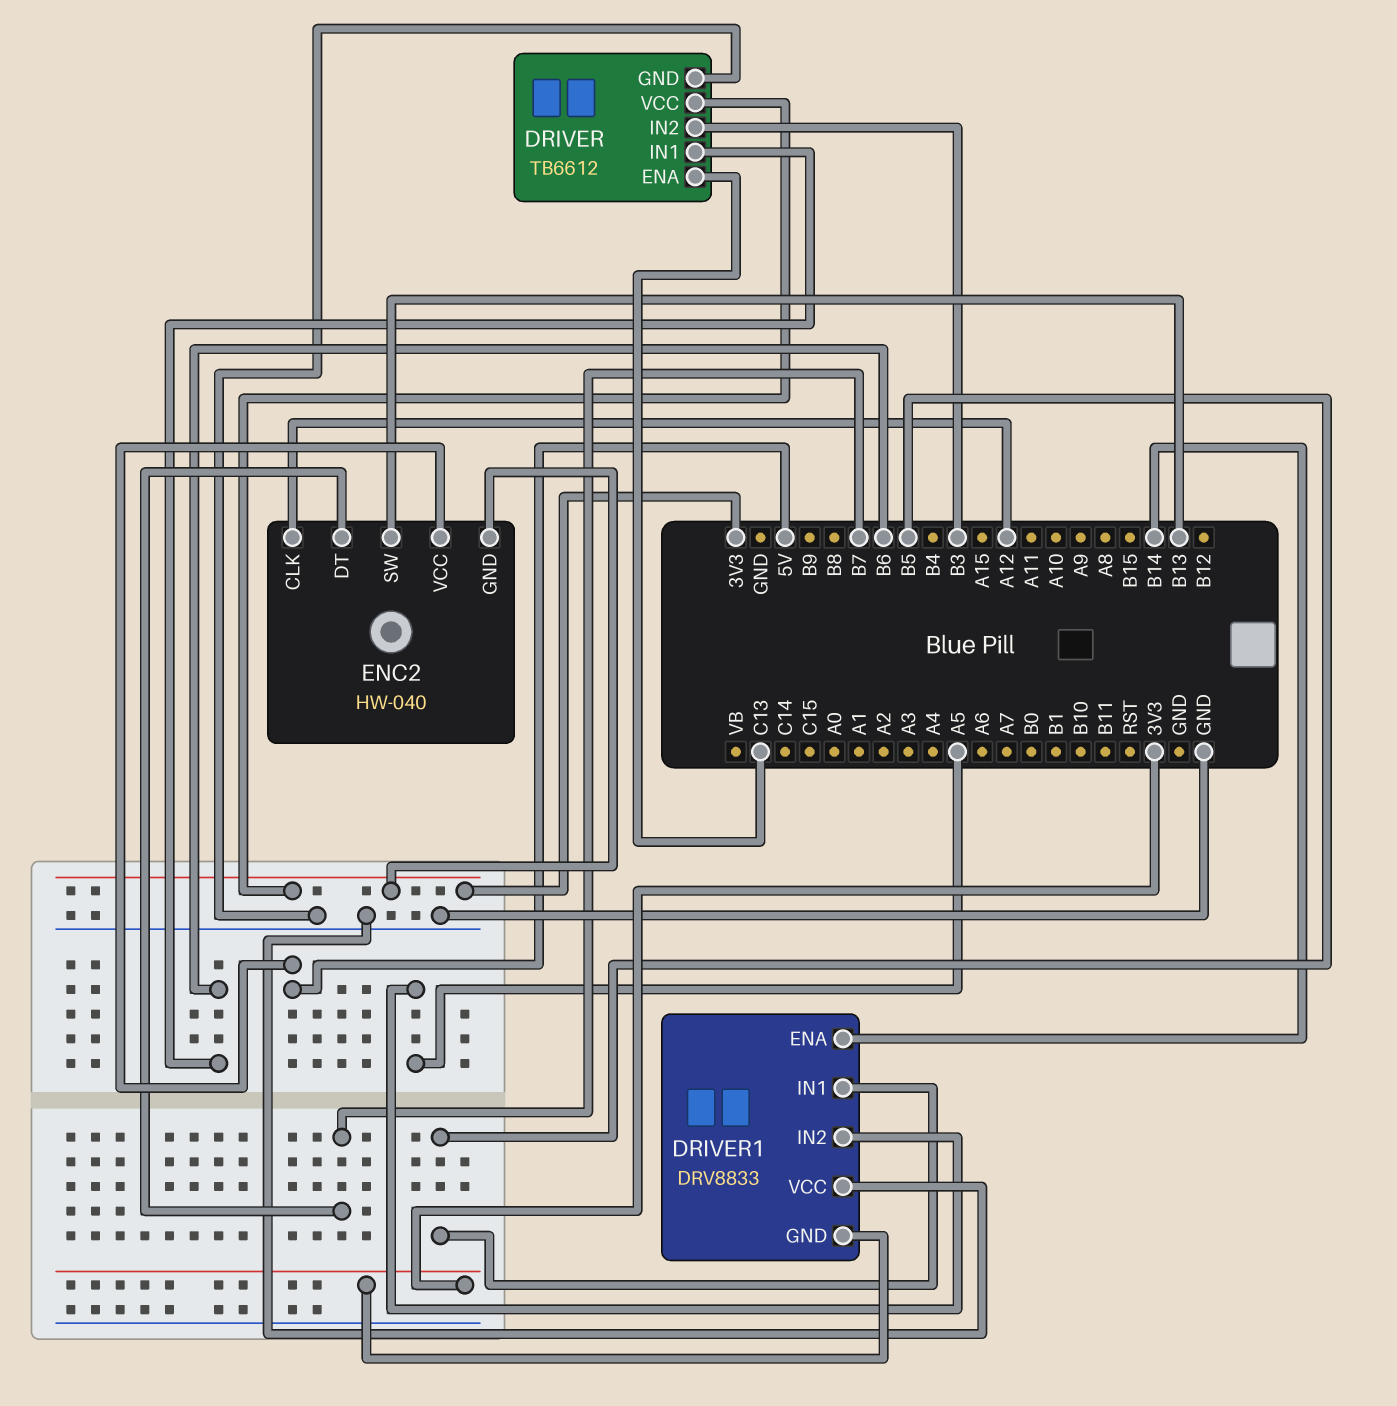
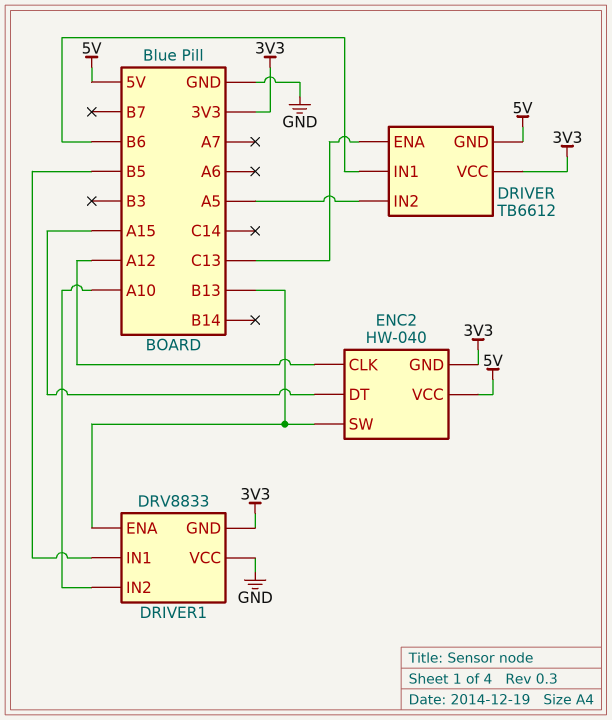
DRIVER pin GND: GND -> 5V
DRIVER pin IN2: B3 -> A5
DRIVER1 pin ENA: B14 -> B13
DRIVER1 pin IN2: A5 -> A10
ENC2 pin DT: B7 -> A15

